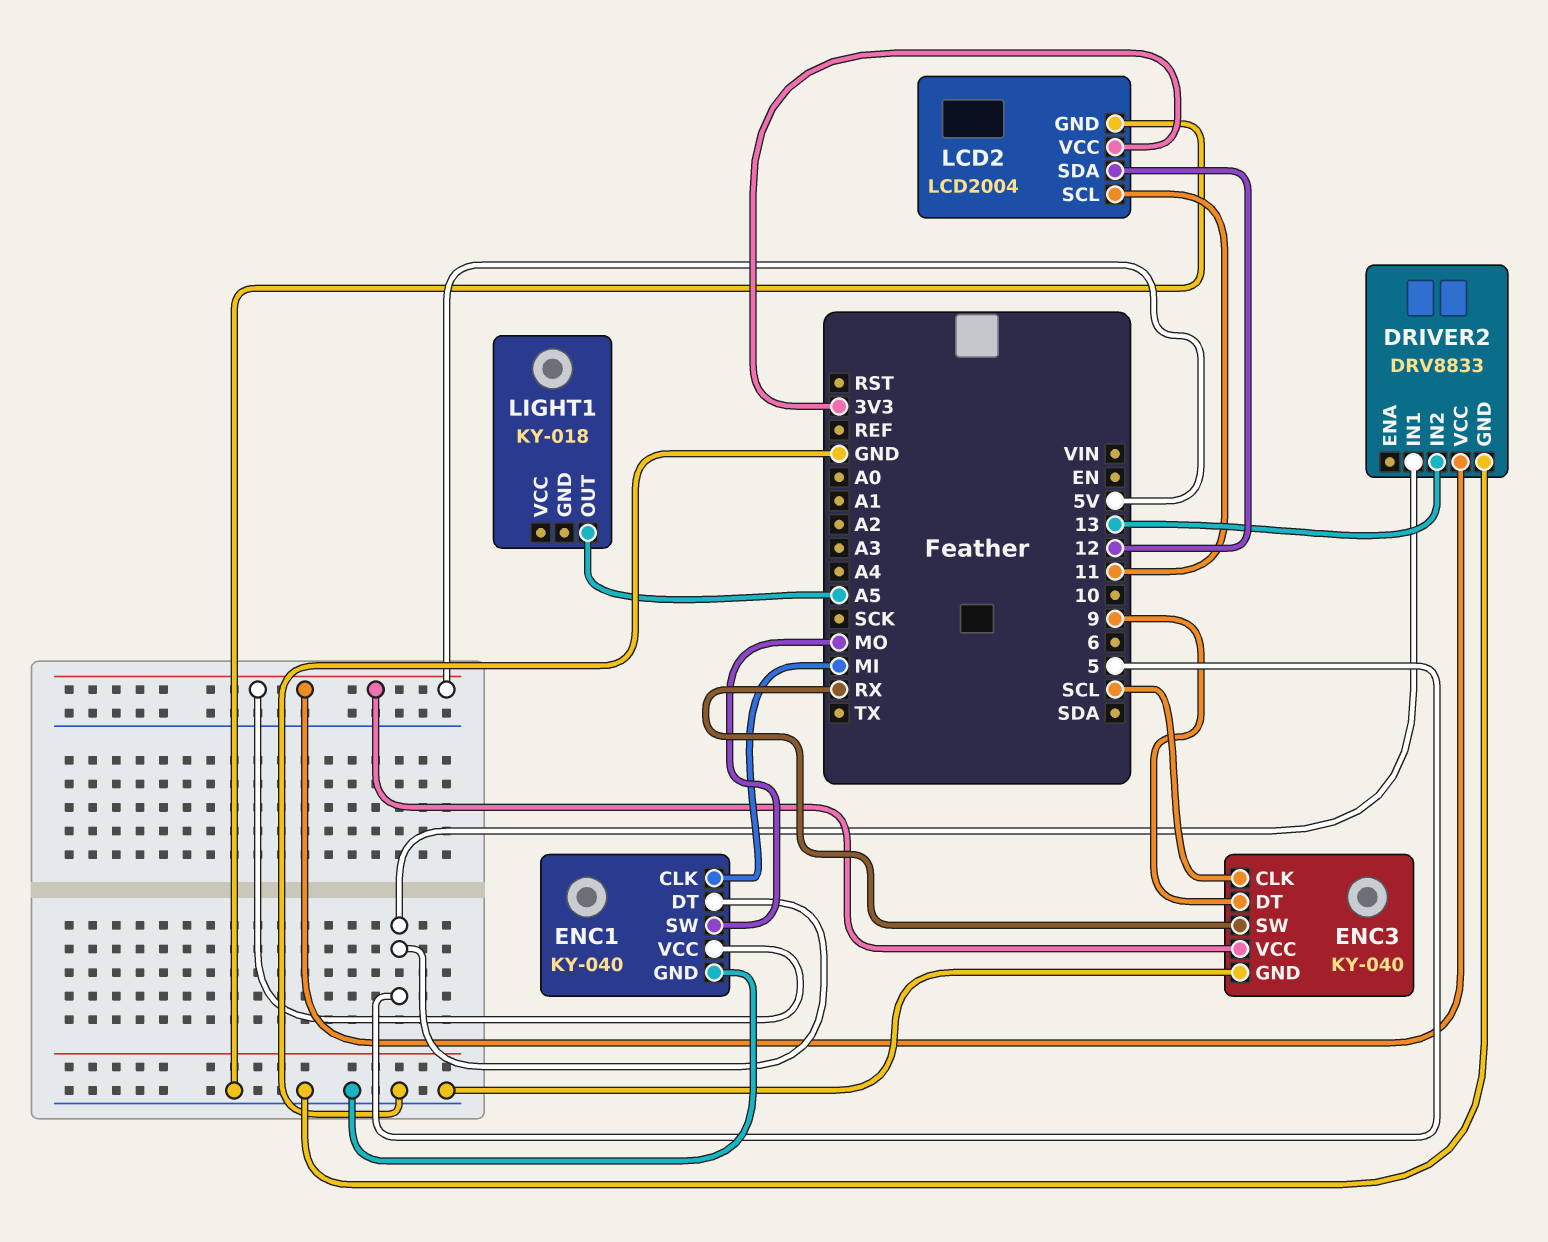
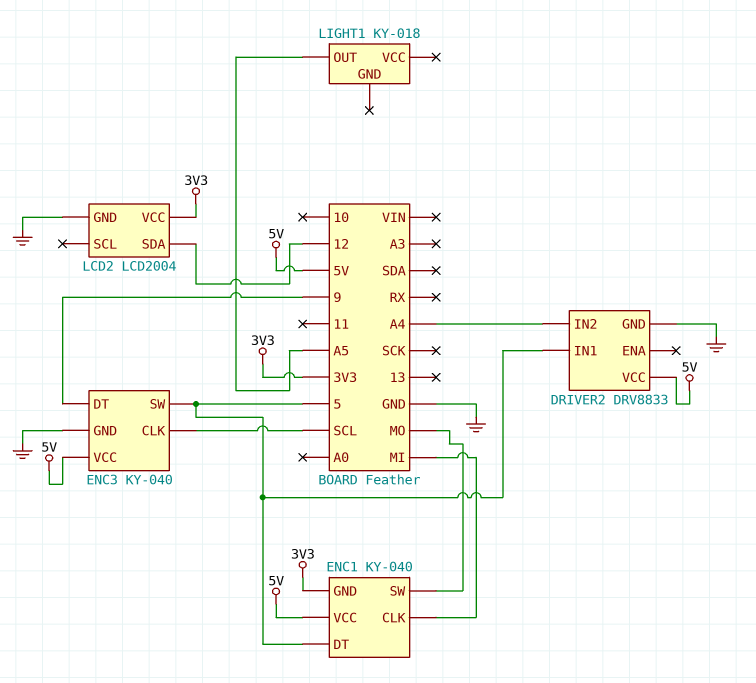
DRIVER2 pin IN2: 13 -> A4
ENC1 pin GND: GND -> 3V3
ENC3 pin SW: RX -> 5
LCD2 pin SCL: 11 -> none

